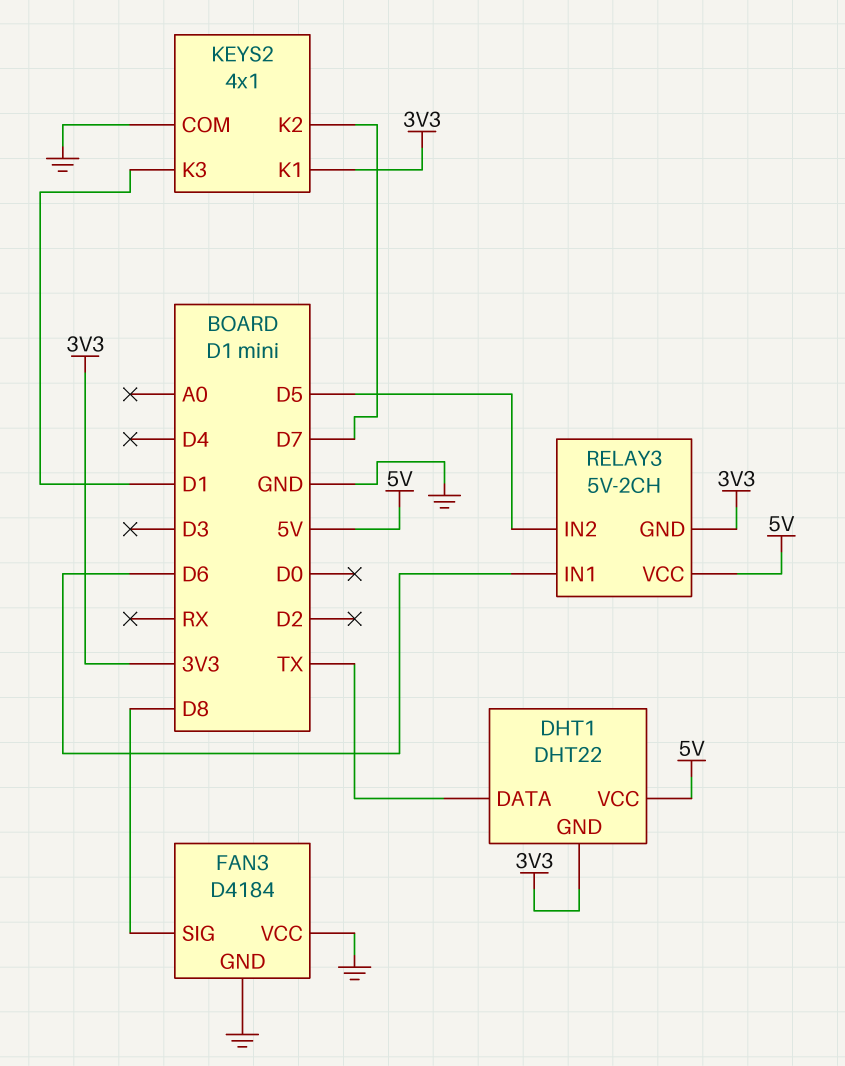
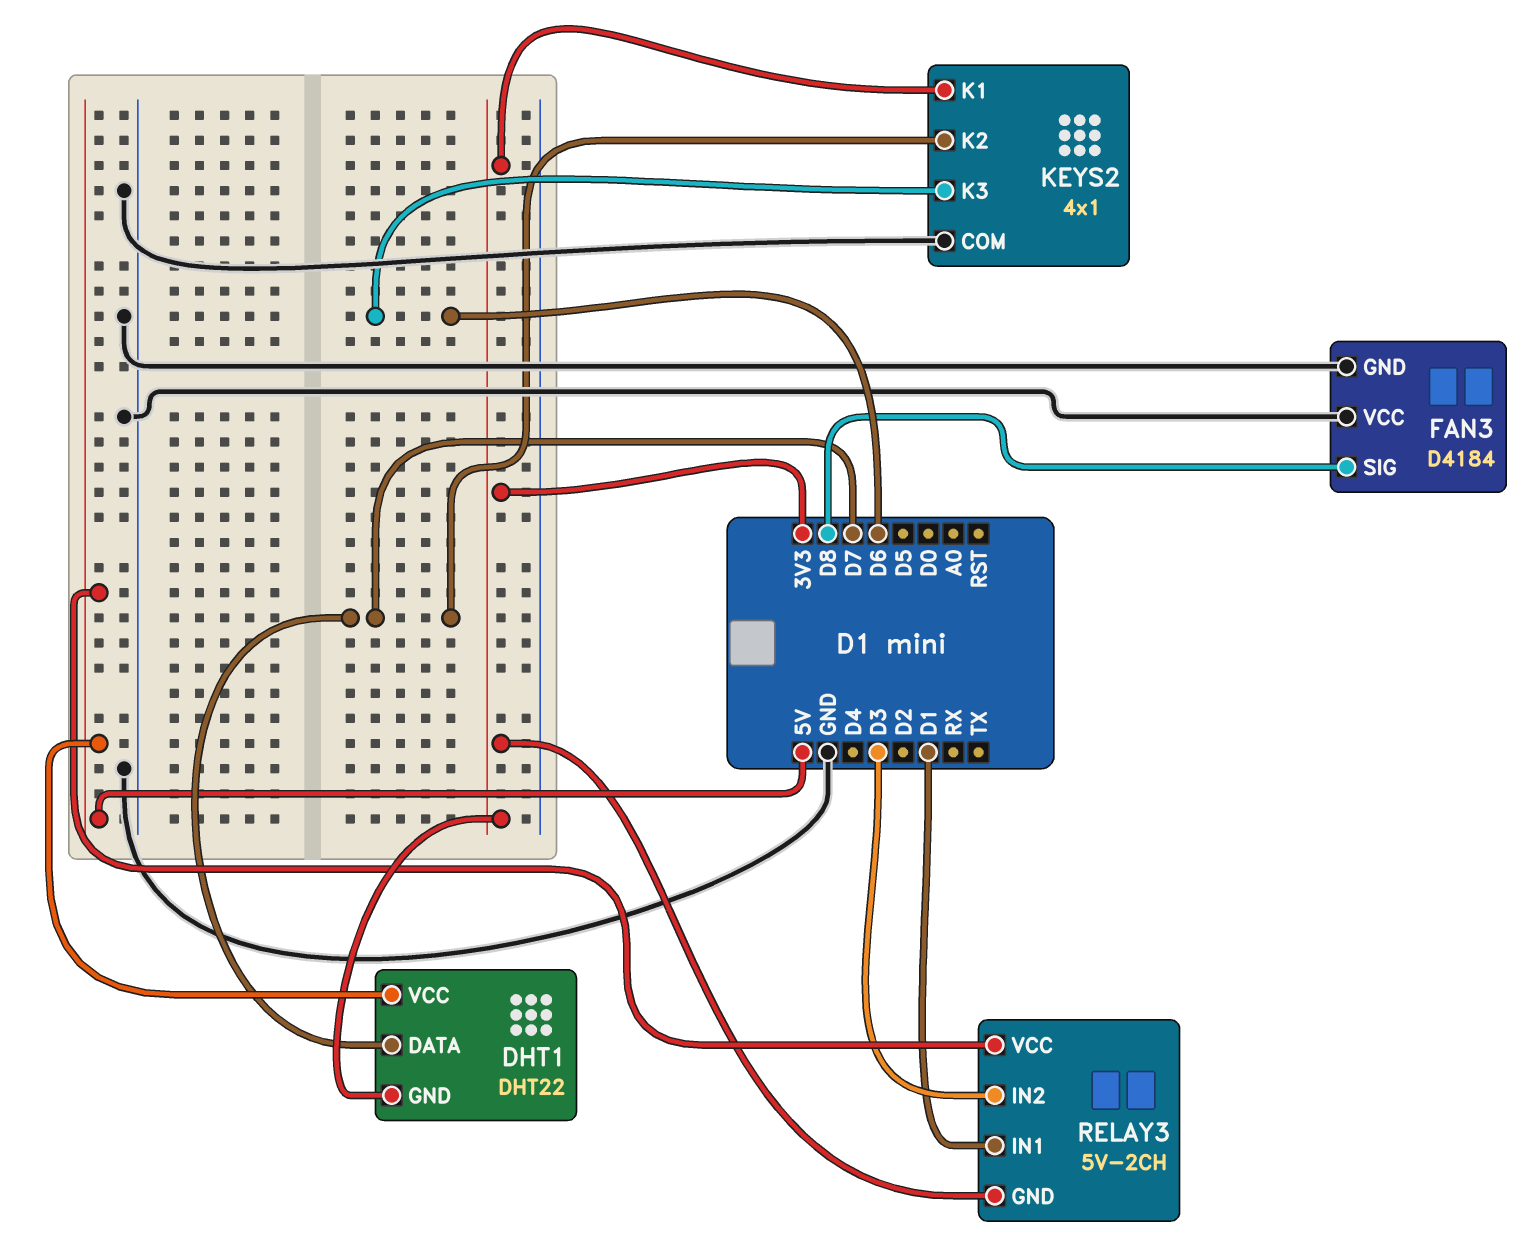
DHT1 pin DATA: TX -> D7
KEYS2 pin K3: D1 -> D6
RELAY3 pin IN1: D6 -> D1
RELAY3 pin IN2: D5 -> D3

